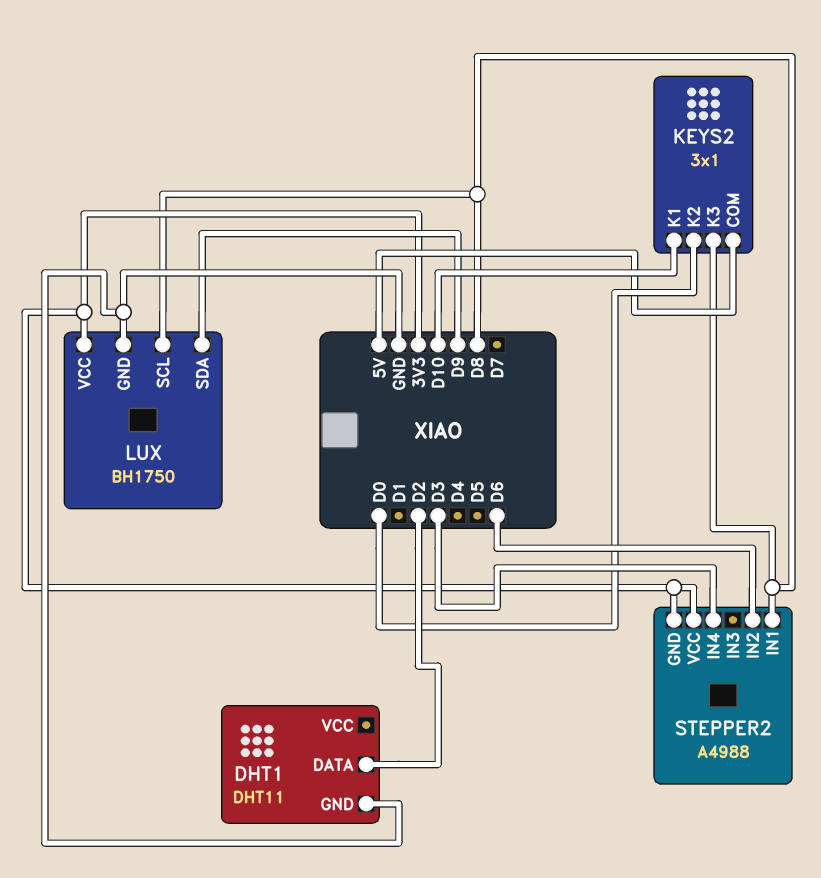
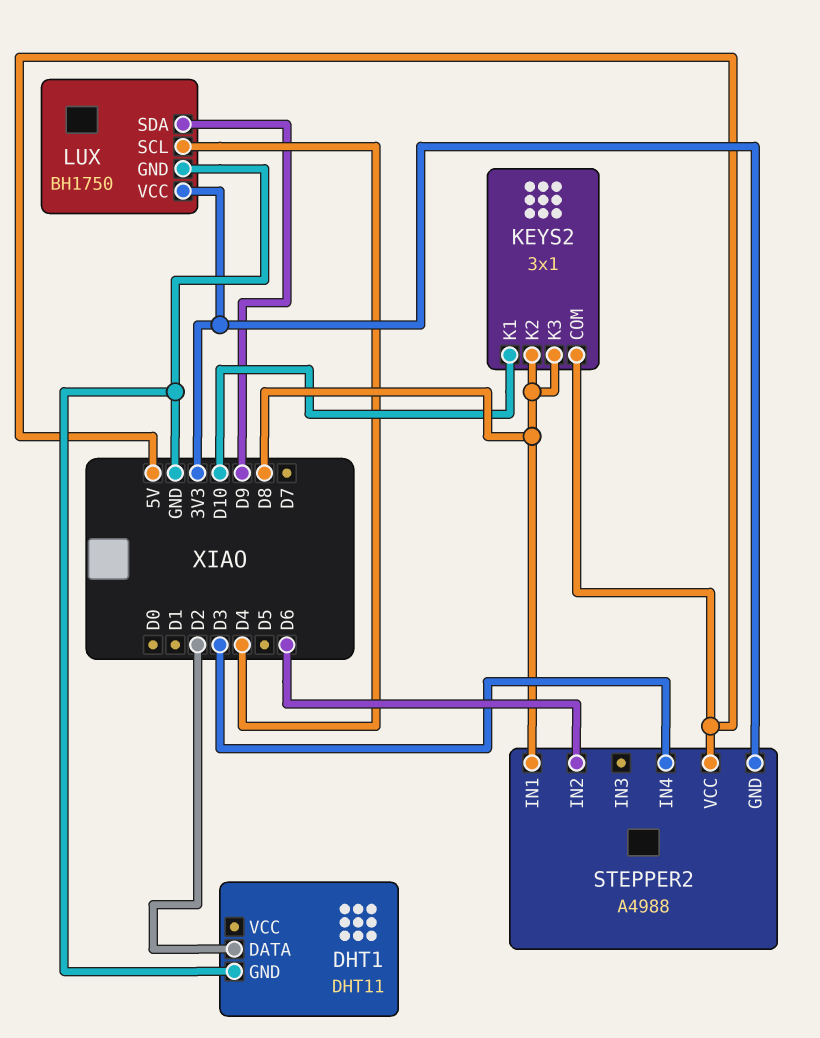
KEYS2 pin K2: D0 -> D8
LUX pin SCL: D8 -> D4
STEPPER2 pin VCC: 3V3 -> 5V

